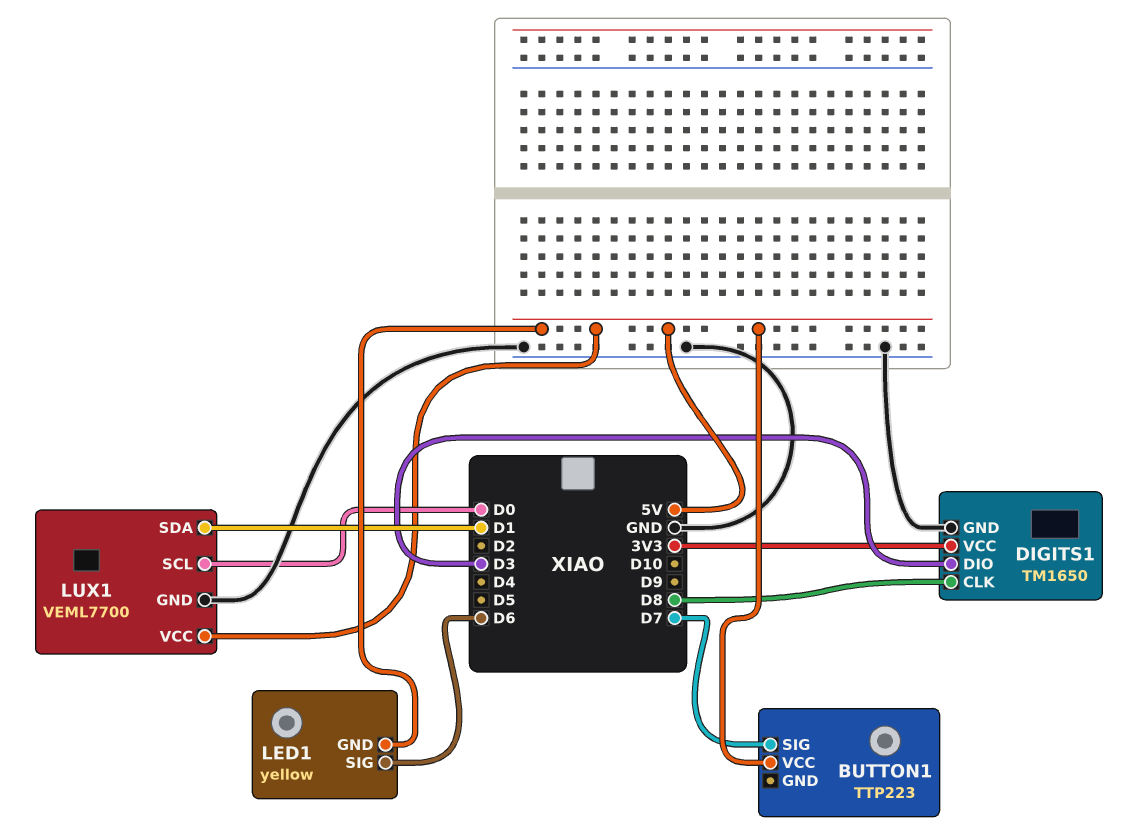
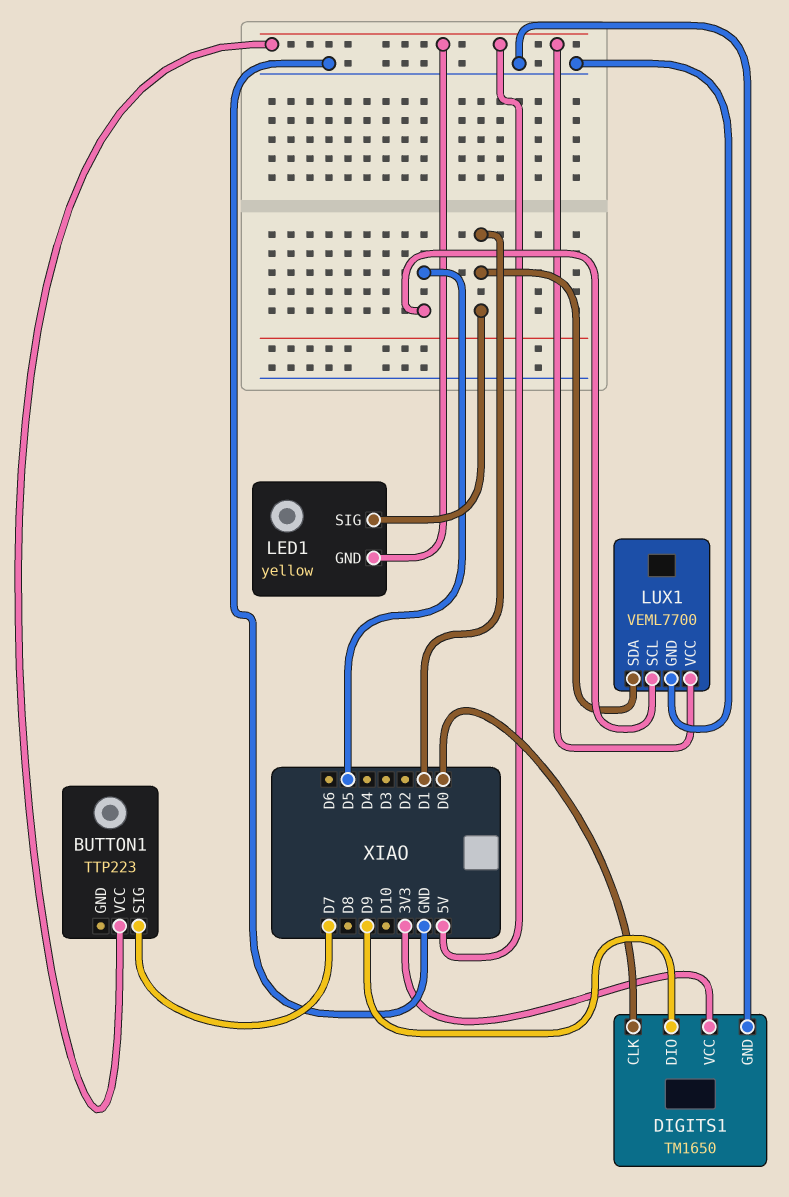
DIGITS1 pin CLK: D8 -> D0
DIGITS1 pin DIO: D3 -> D9
LED1 pin SIG: D6 -> D1
LUX1 pin SCL: D0 -> D5

